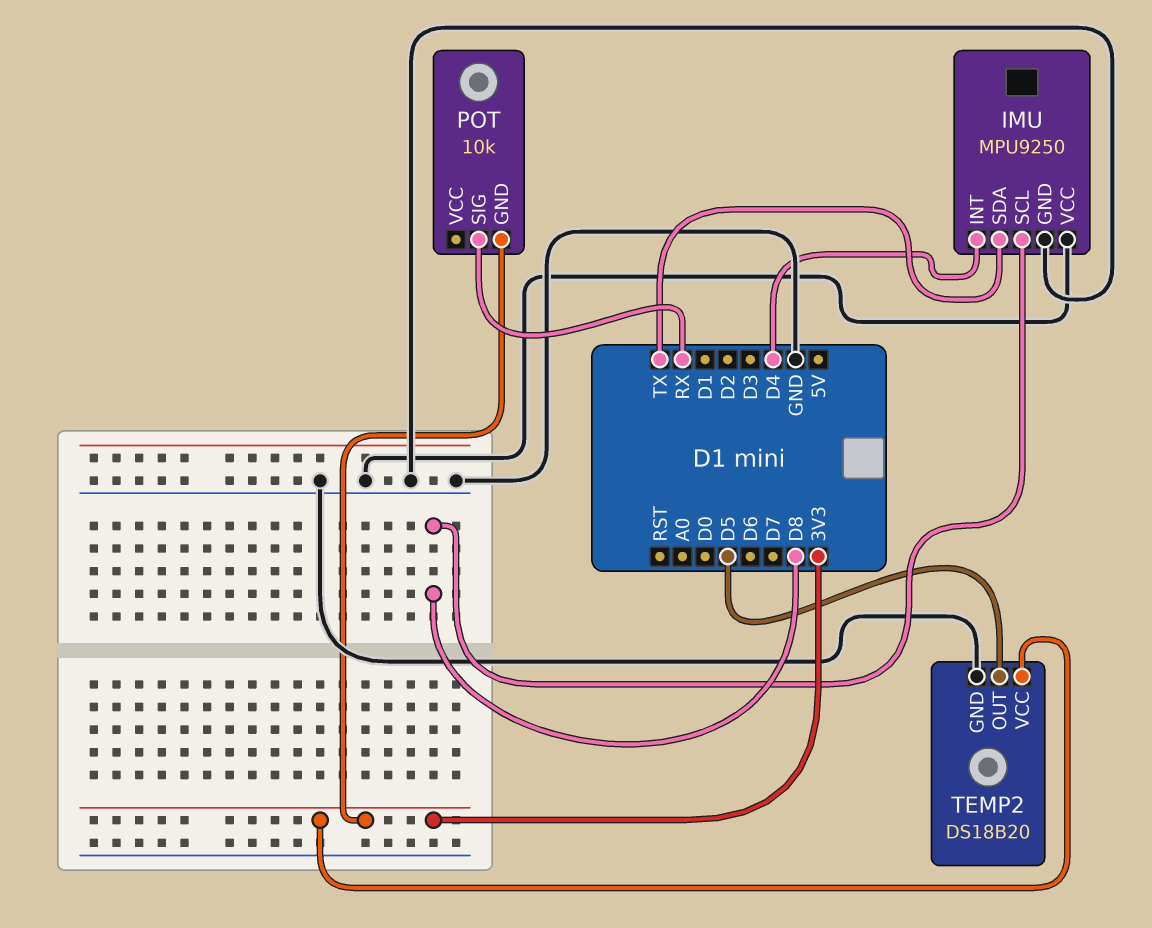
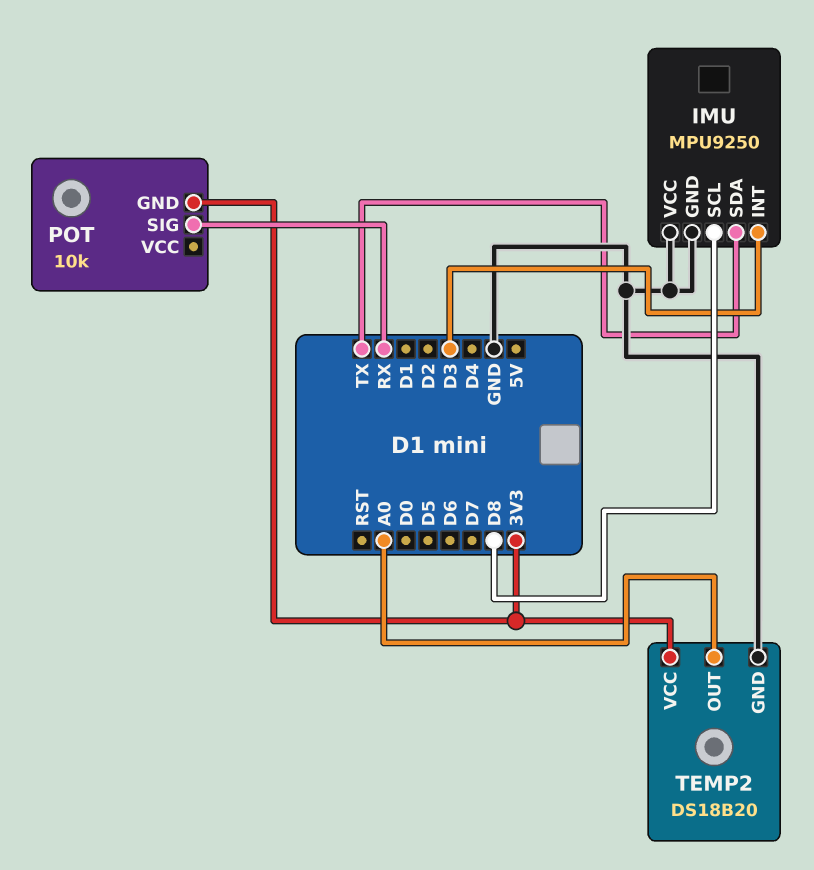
IMU pin INT: D4 -> D3
TEMP2 pin OUT: D5 -> A0

